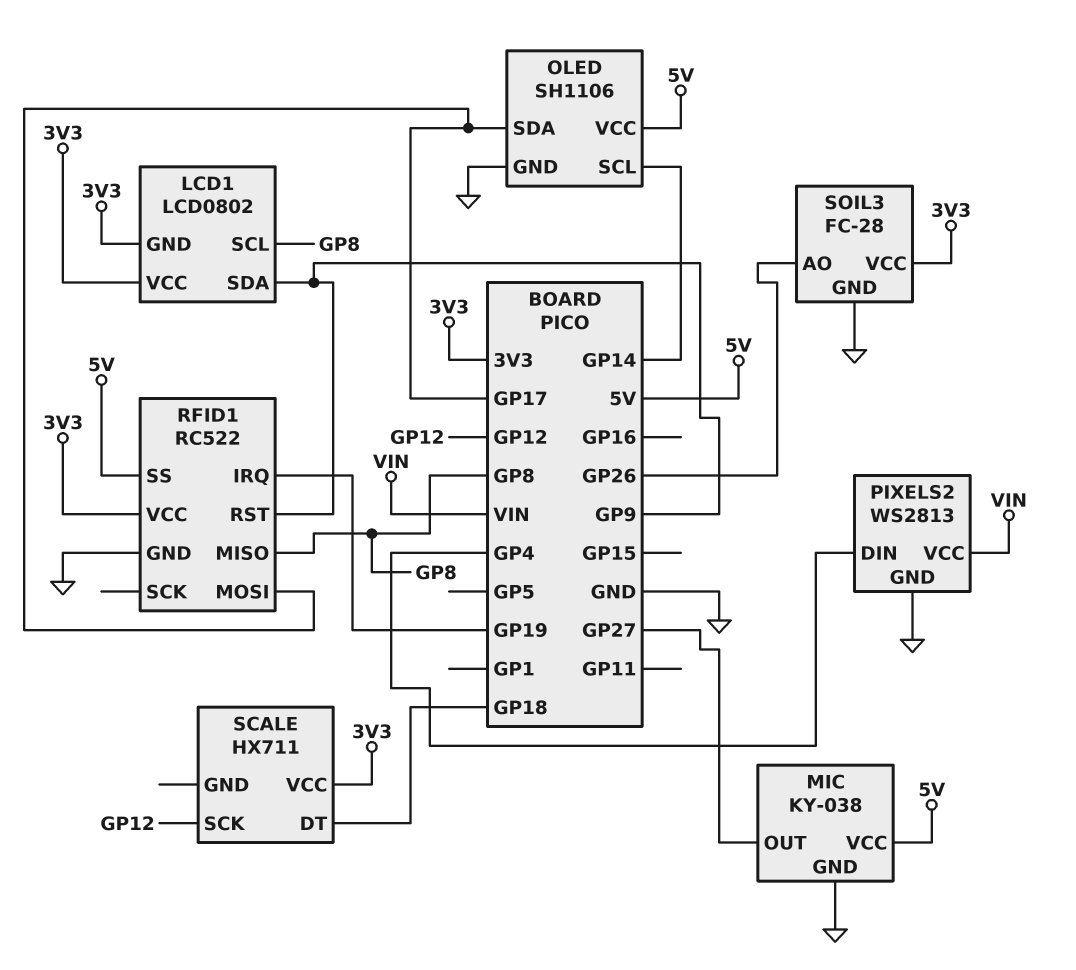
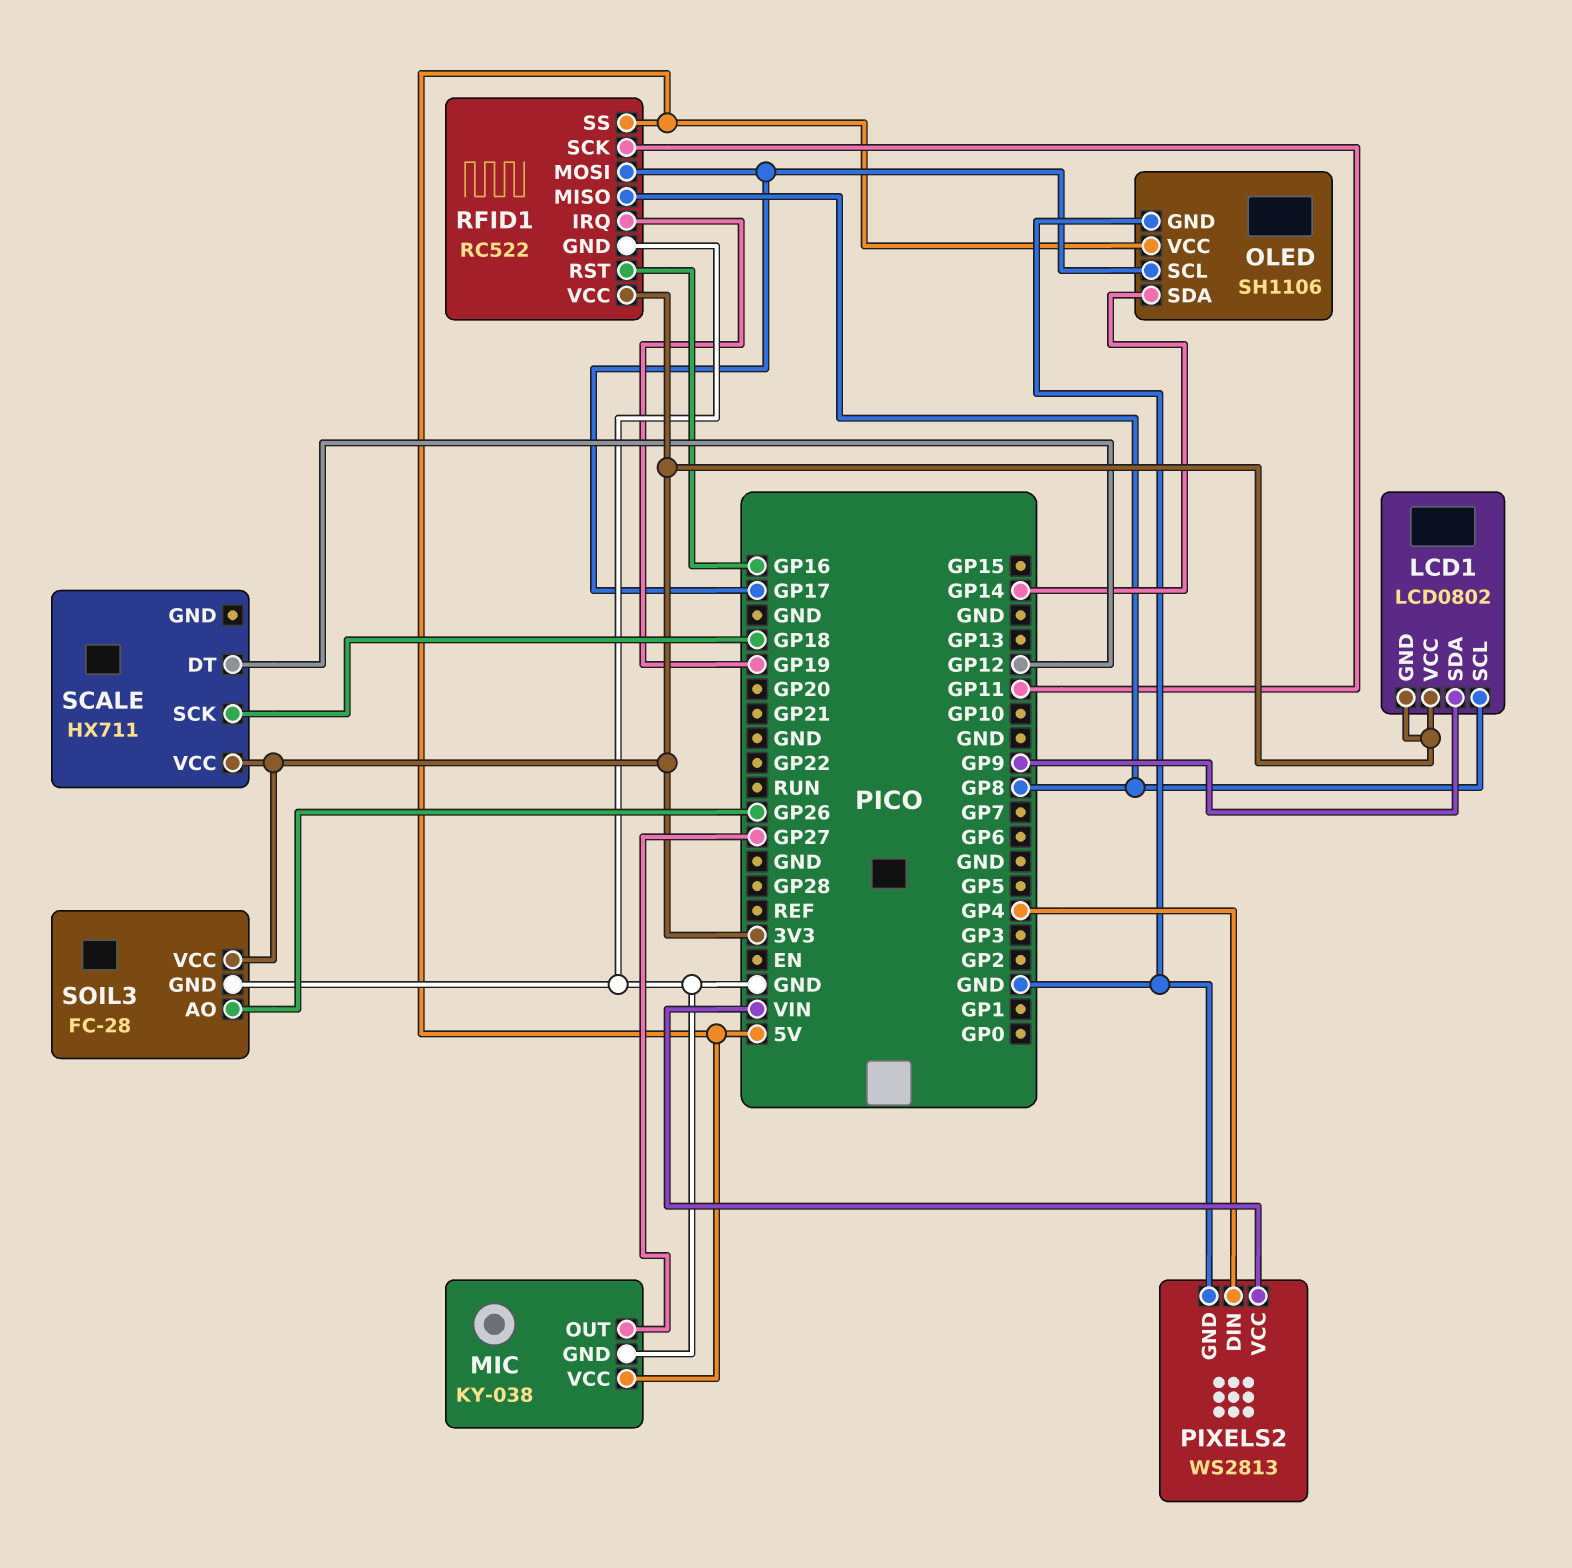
OLED pin SCL: GP14 -> GP17
OLED pin SDA: GP17 -> GP14
RFID1 pin RST: GP9 -> GP16
RFID1 pin SCK: none -> GP11
SCALE pin DT: GP18 -> GP12
SCALE pin SCK: GP12 -> GP18

